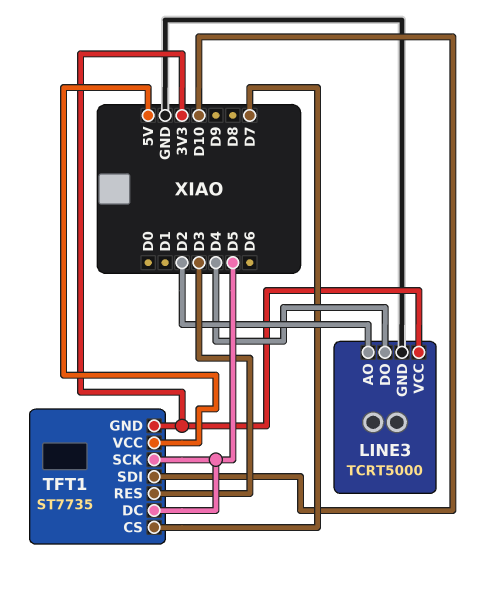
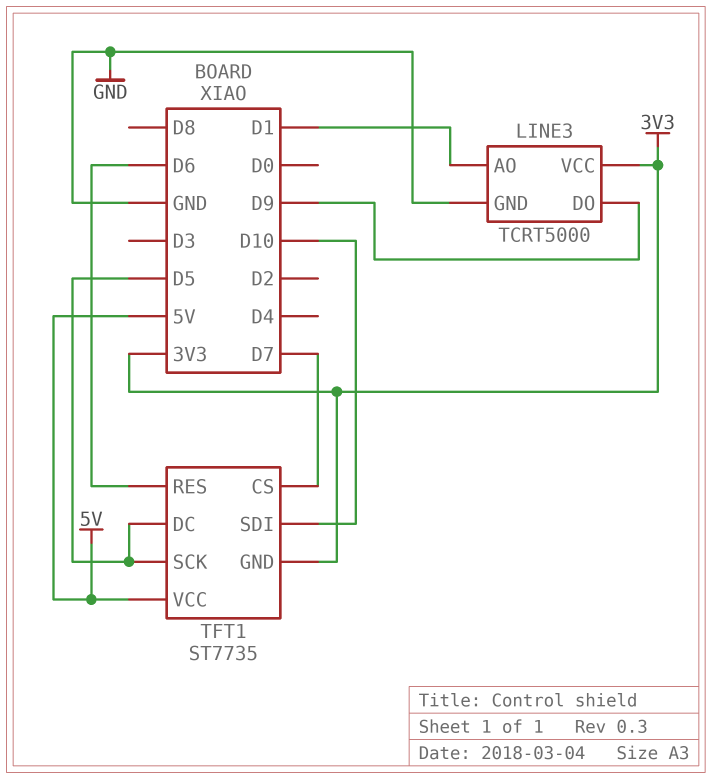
LINE3 pin AO: D2 -> D1
LINE3 pin DO: D4 -> D9
TFT1 pin RES: D3 -> D6

